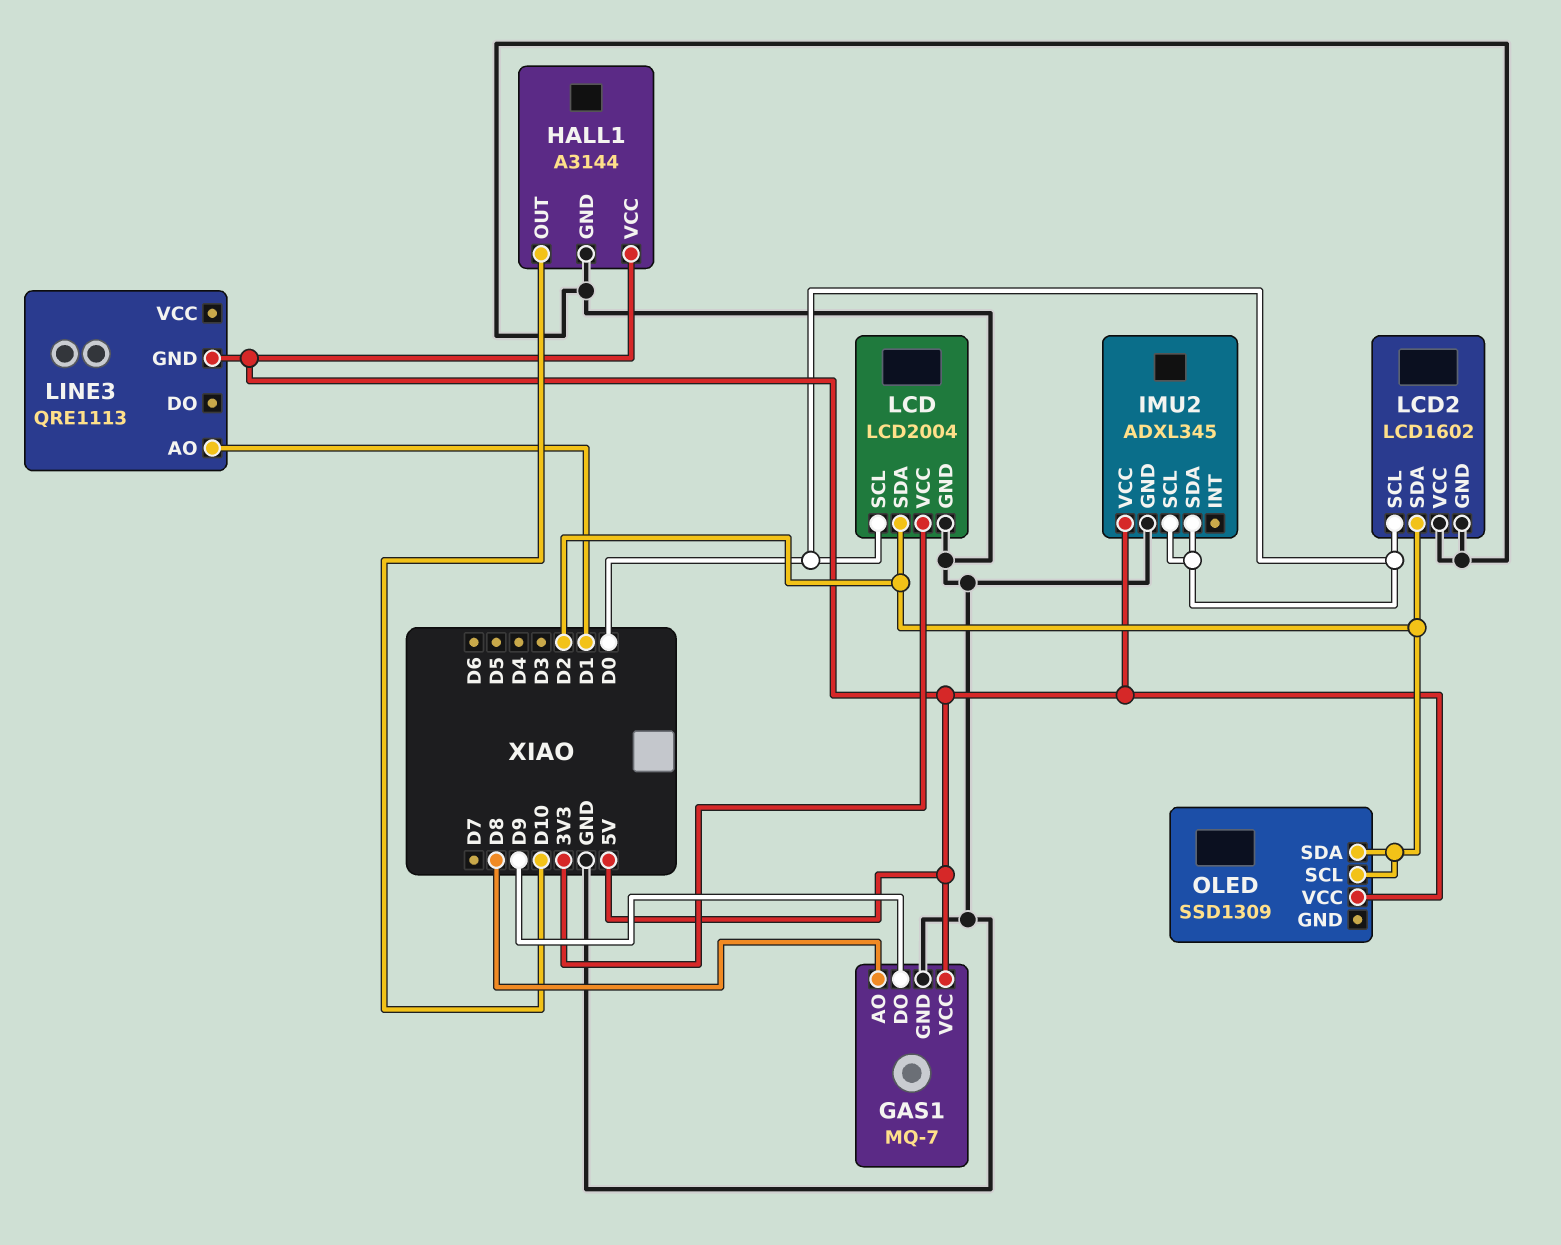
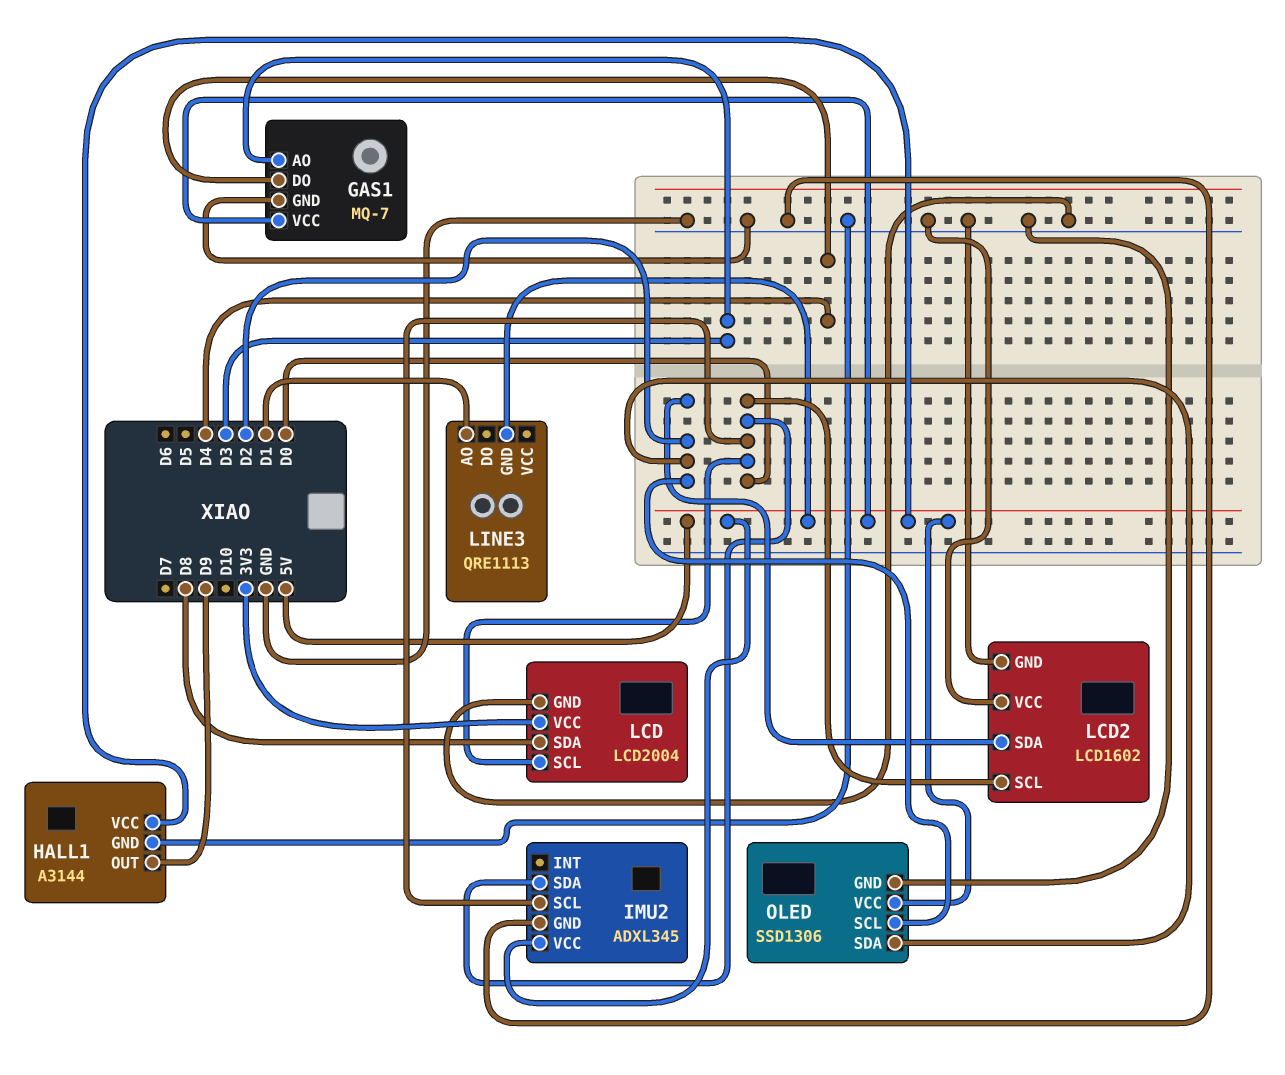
GAS1 pin AO: D8 -> D3
GAS1 pin DO: D9 -> D4
HALL1 pin OUT: D10 -> D9
LCD pin SDA: D2 -> D8
OLED: SSD1309 -> SSD1306
OLED pin GND: none -> GND

